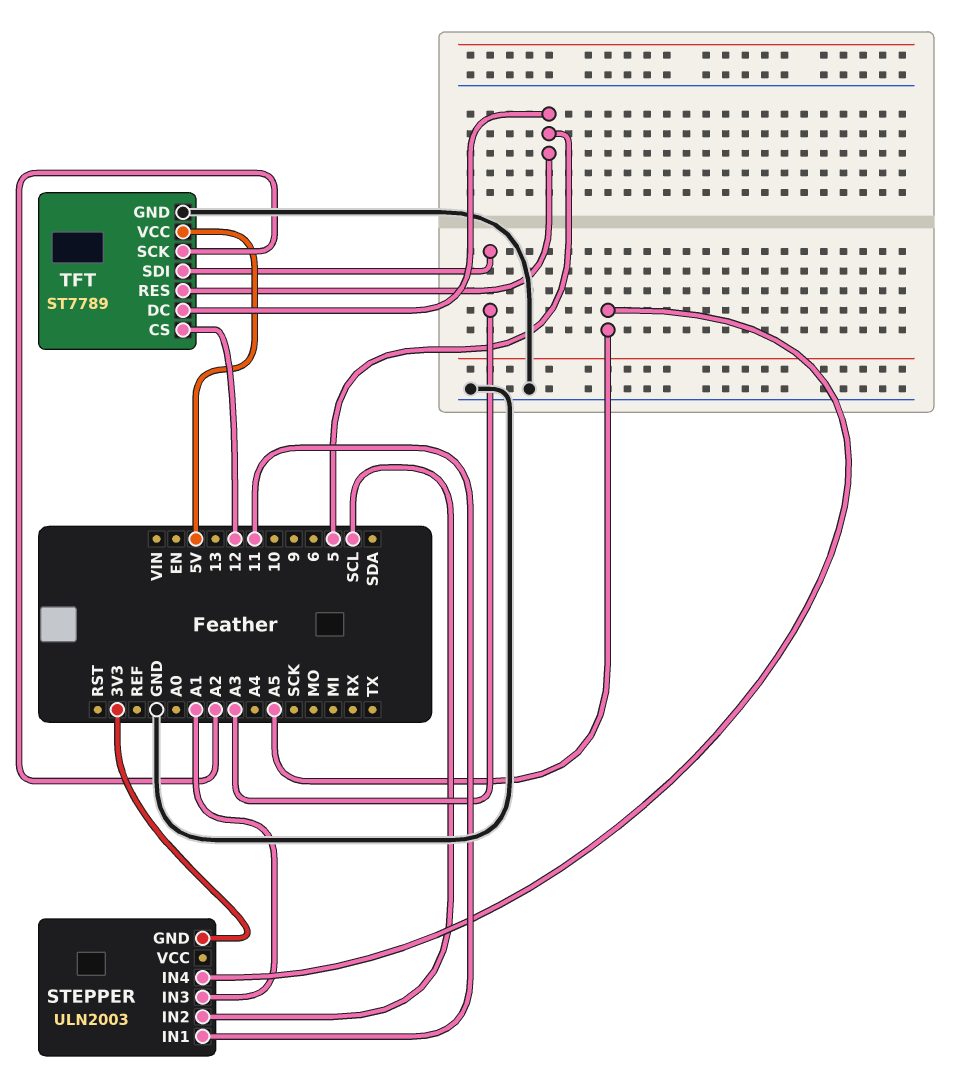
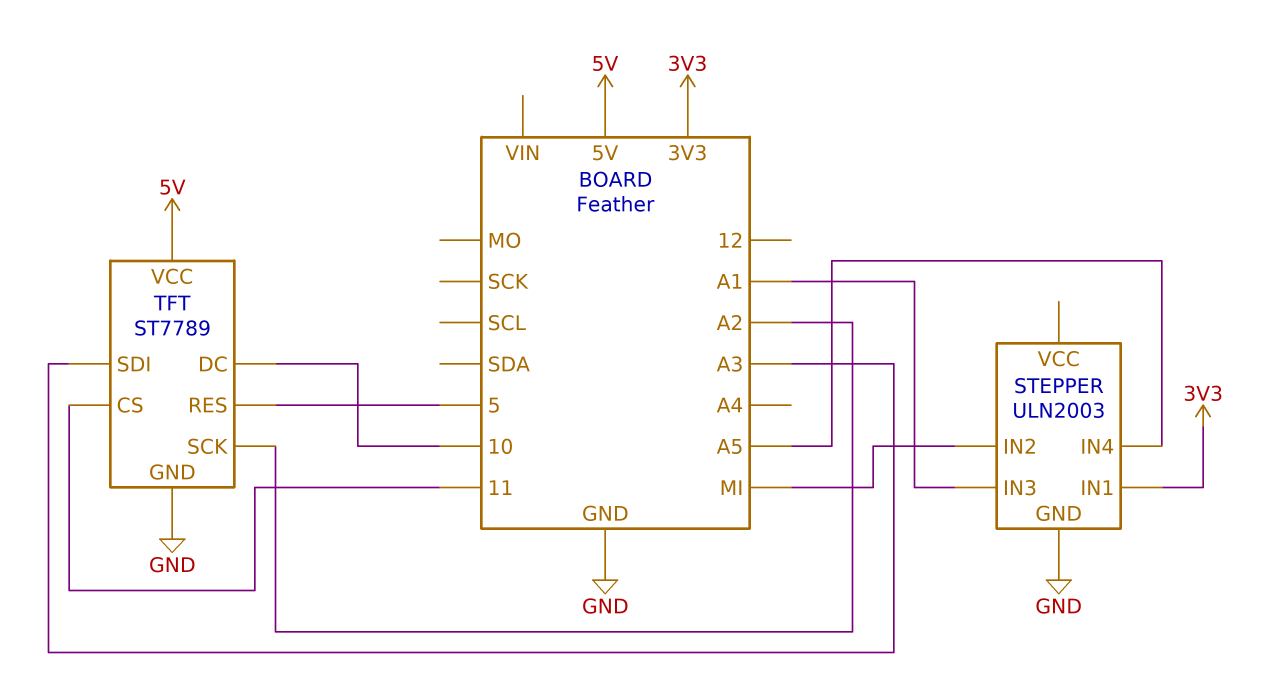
STEPPER pin GND: 3V3 -> GND
STEPPER pin IN1: 11 -> 3V3
STEPPER pin IN2: SCL -> MI
TFT pin CS: 12 -> 11
TFT pin DC: 5 -> 10

